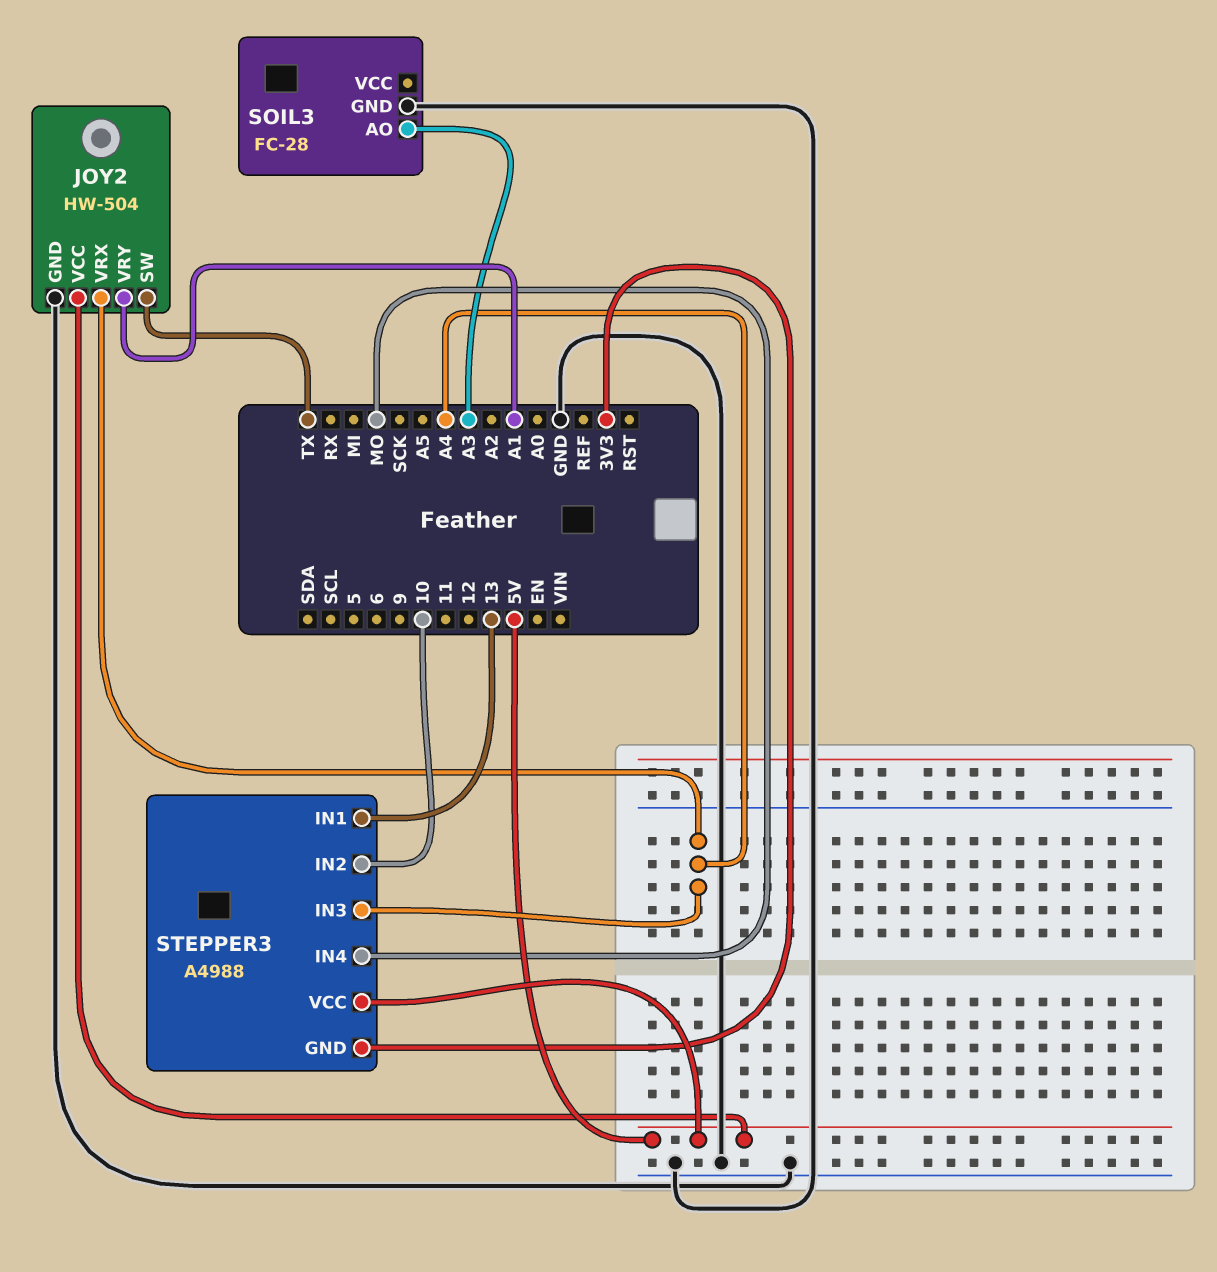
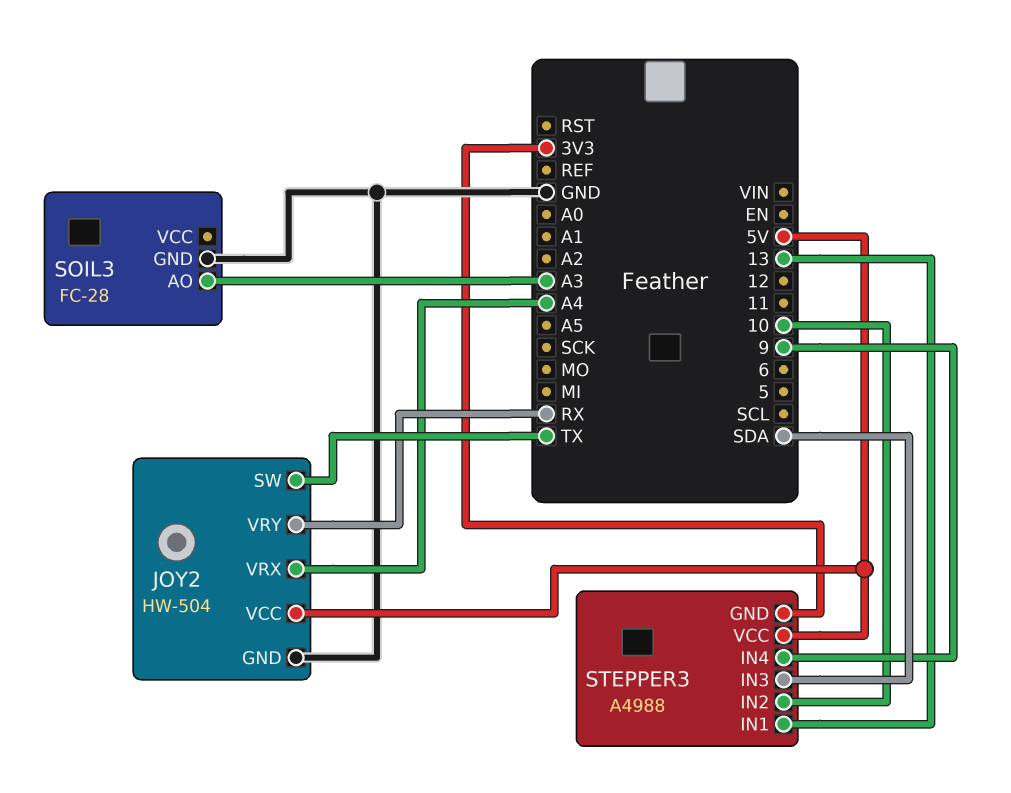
JOY2 pin VRY: A1 -> RX
STEPPER3 pin IN3: A4 -> SDA
STEPPER3 pin IN4: MO -> 9

